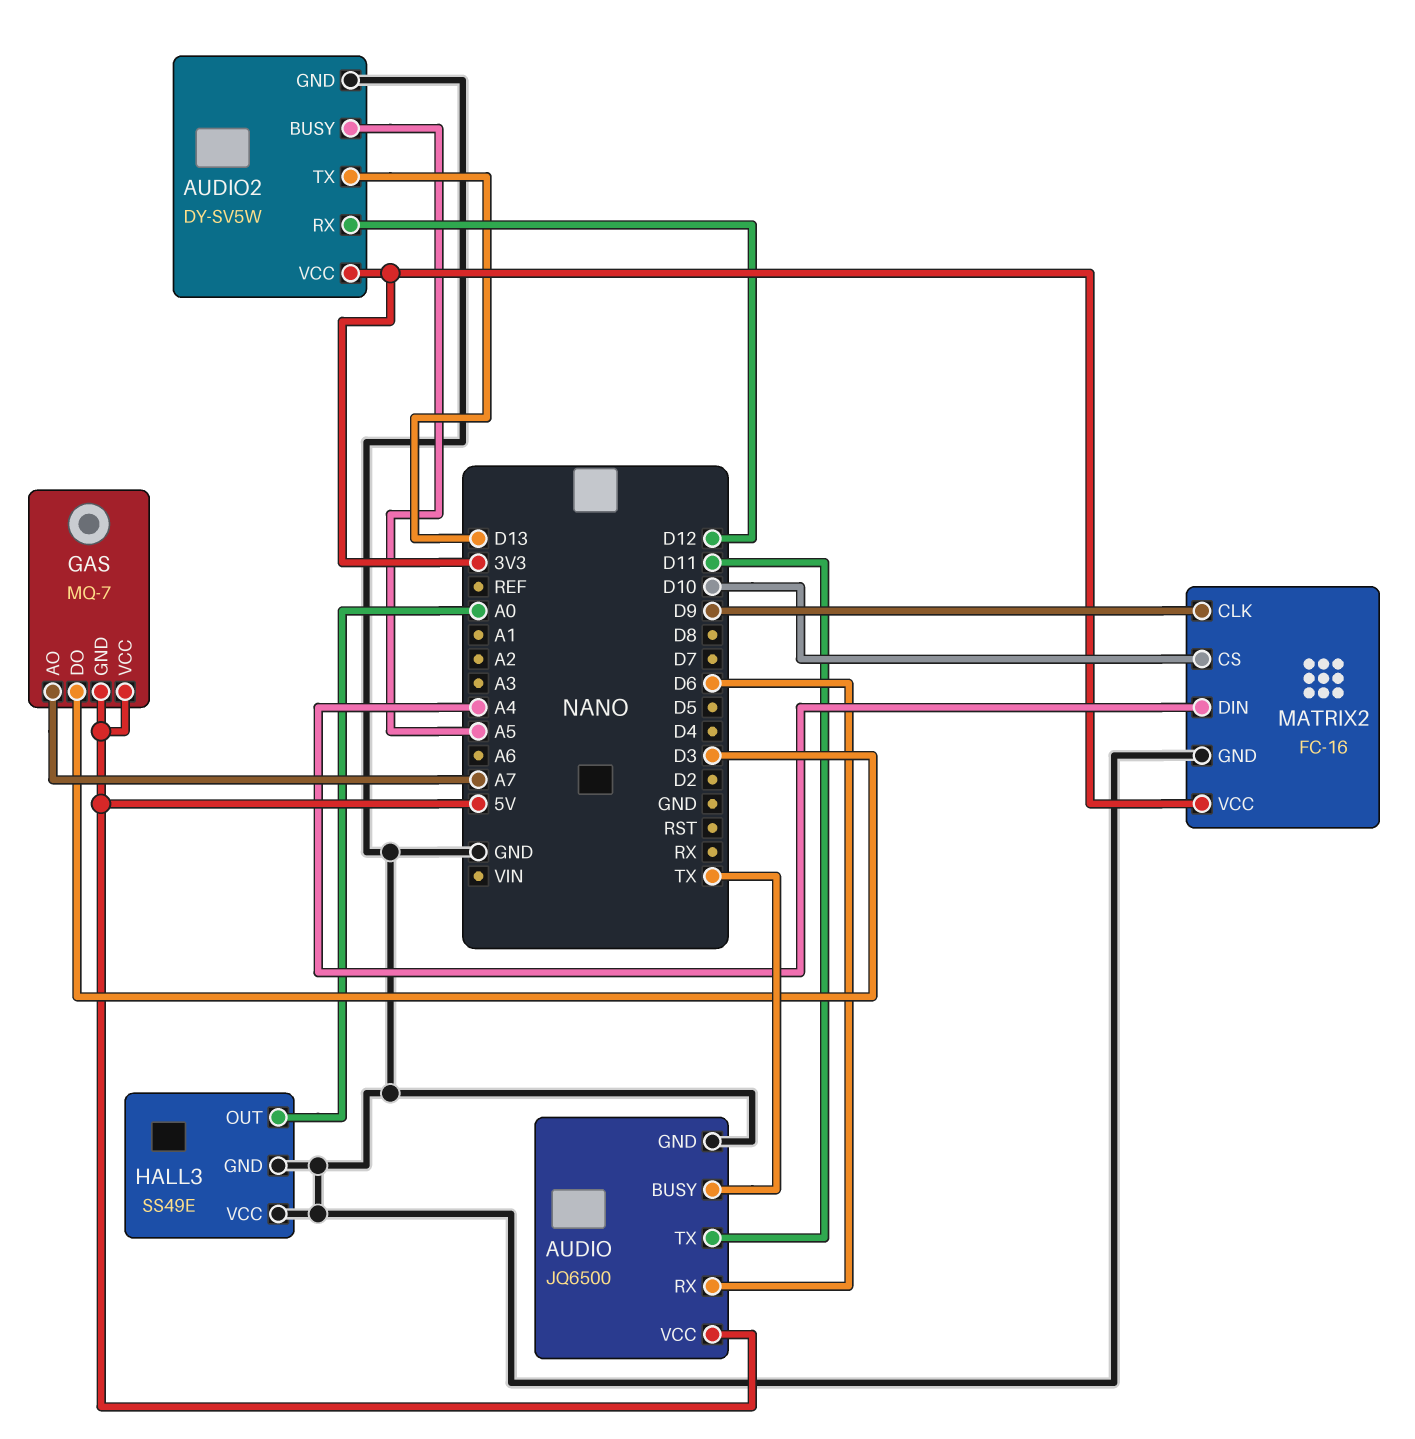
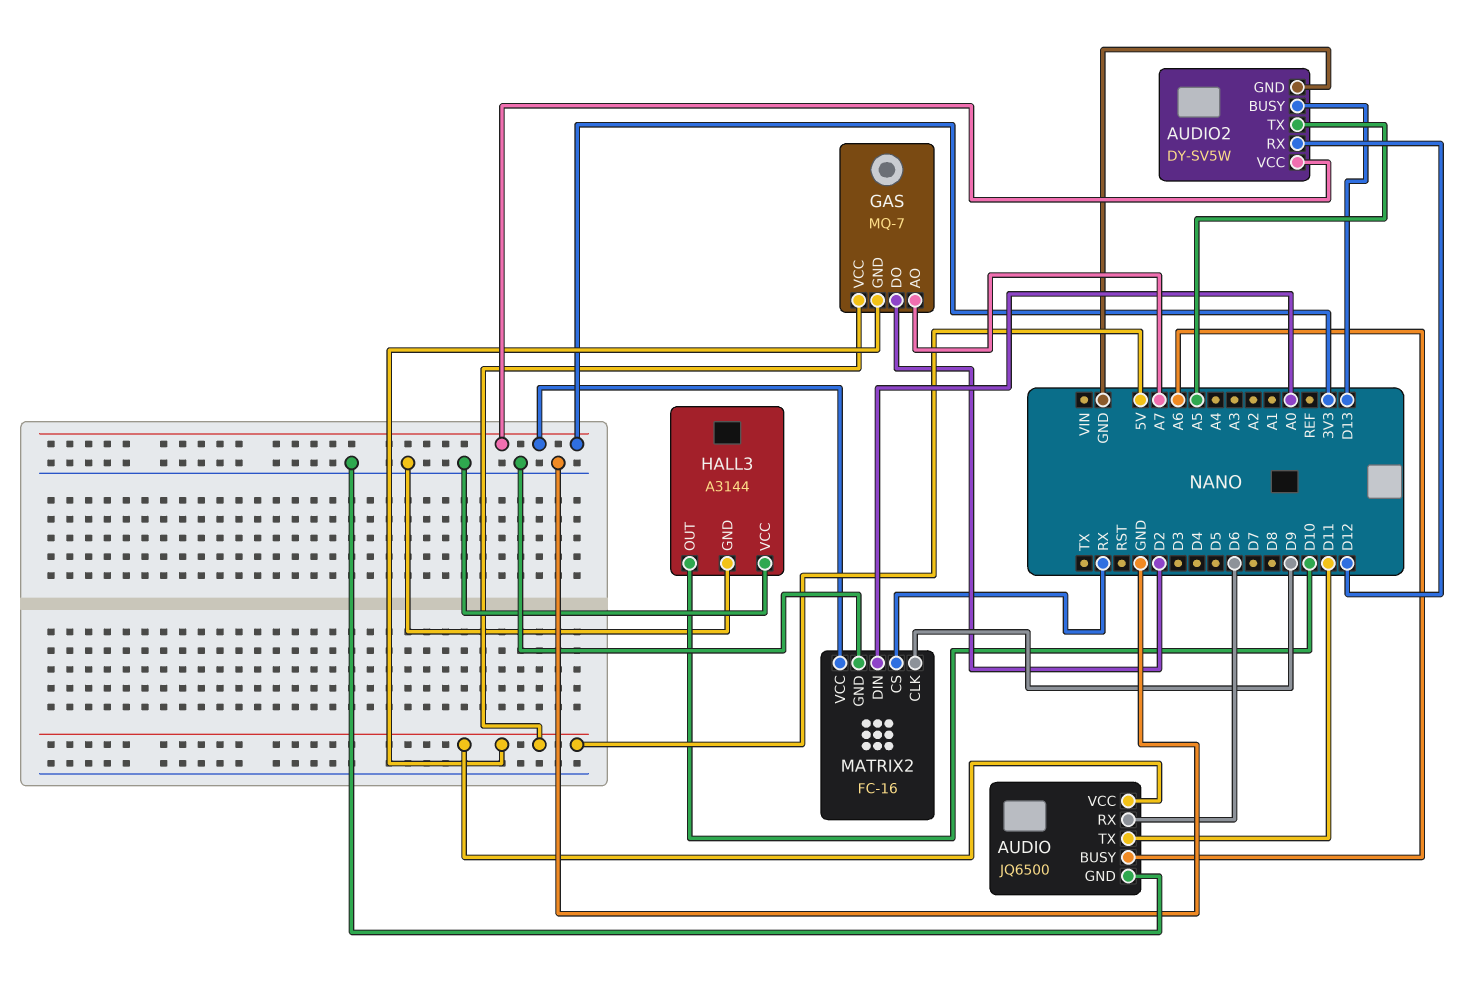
AUDIO pin BUSY: TX -> A6
AUDIO2 pin BUSY: A5 -> D13
AUDIO2 pin TX: D13 -> A5
GAS pin DO: D3 -> D2
HALL3: SS49E -> A3144
HALL3 pin OUT: A0 -> D10
MATRIX2 pin CS: D10 -> RX
MATRIX2 pin DIN: A4 -> A0

